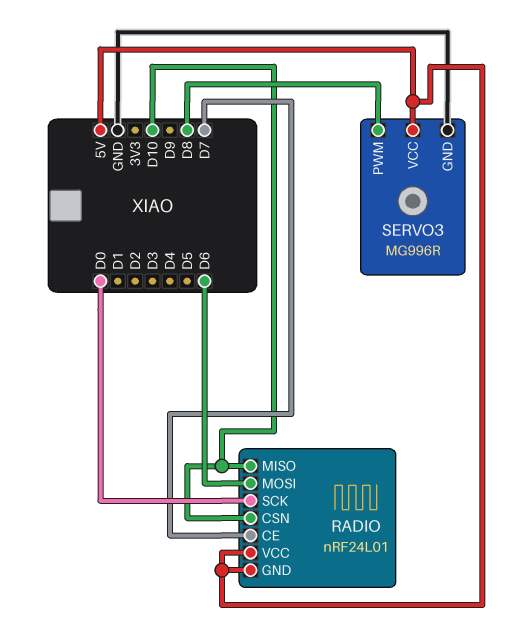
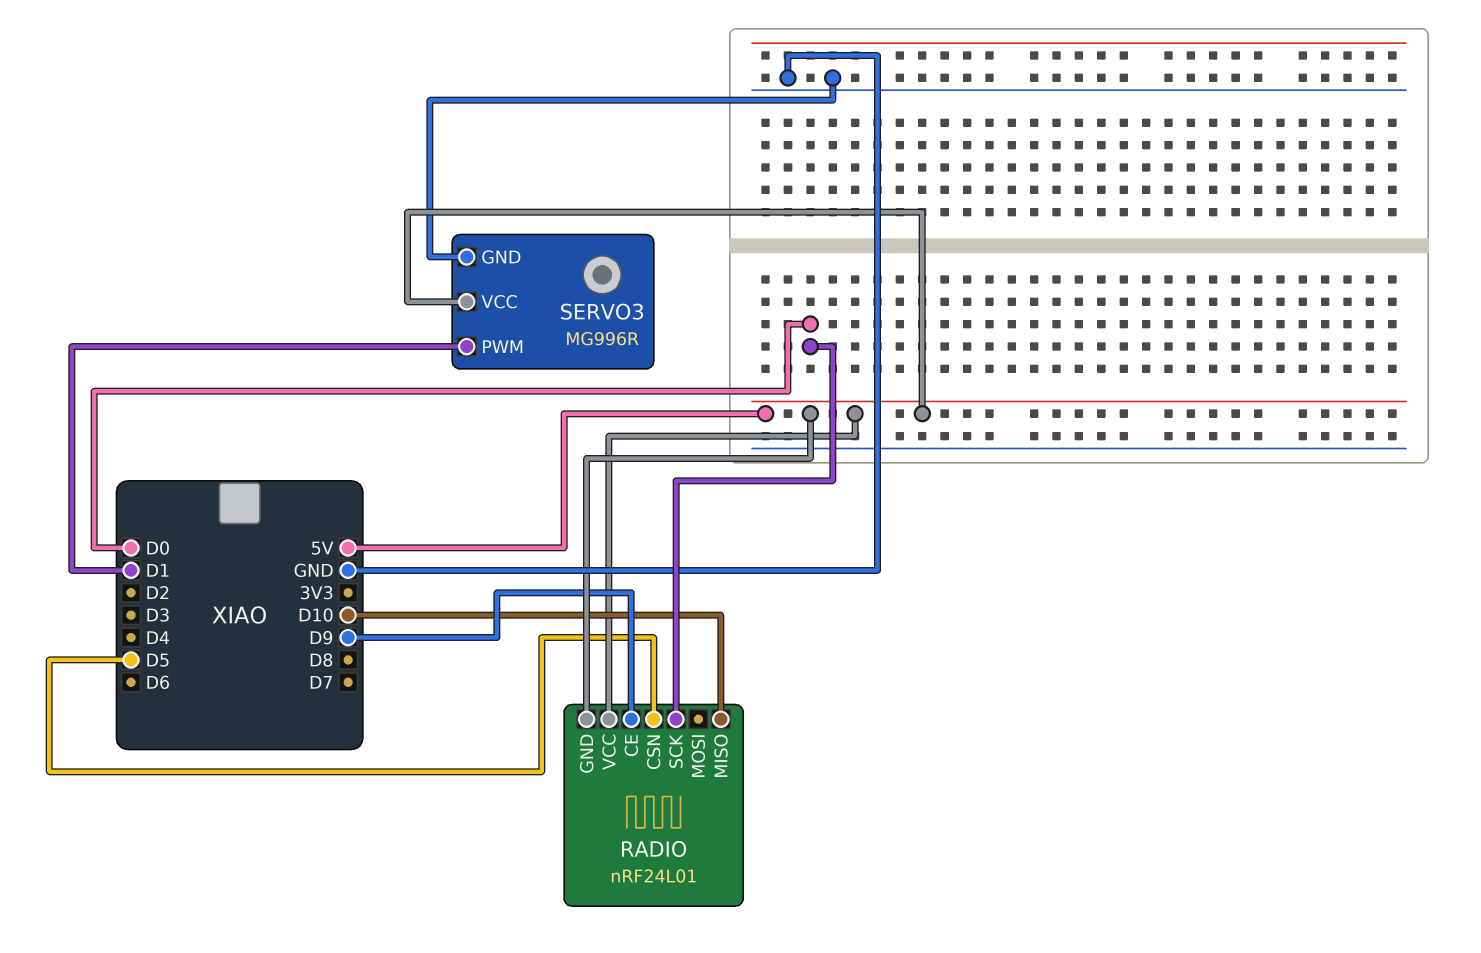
RADIO pin CE: D7 -> D9
RADIO pin CSN: D10 -> D5
RADIO pin MOSI: D6 -> none
SERVO3 pin PWM: D8 -> D1

